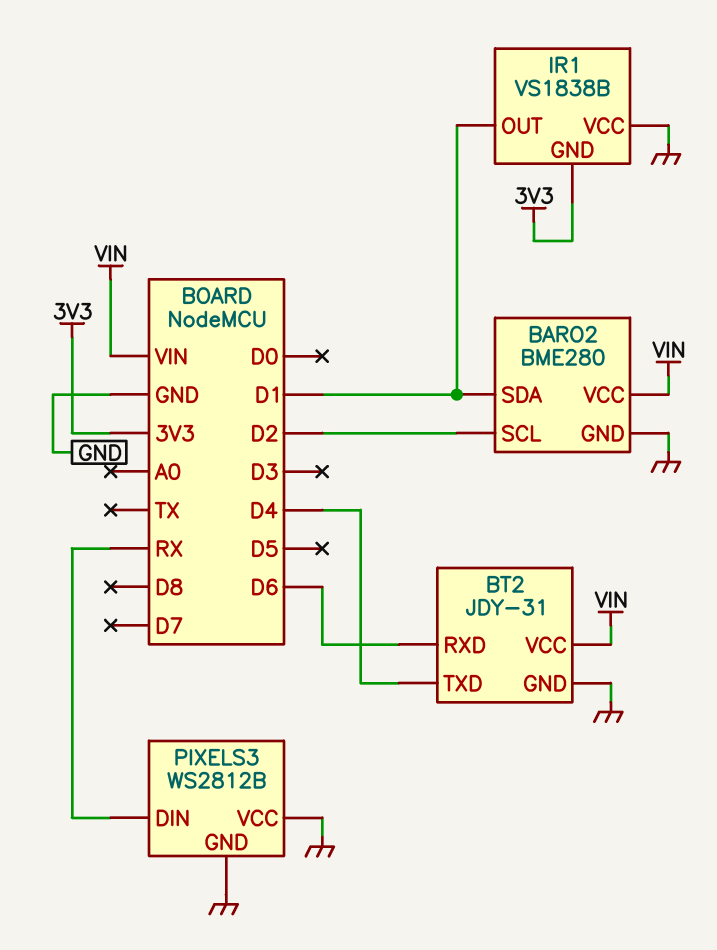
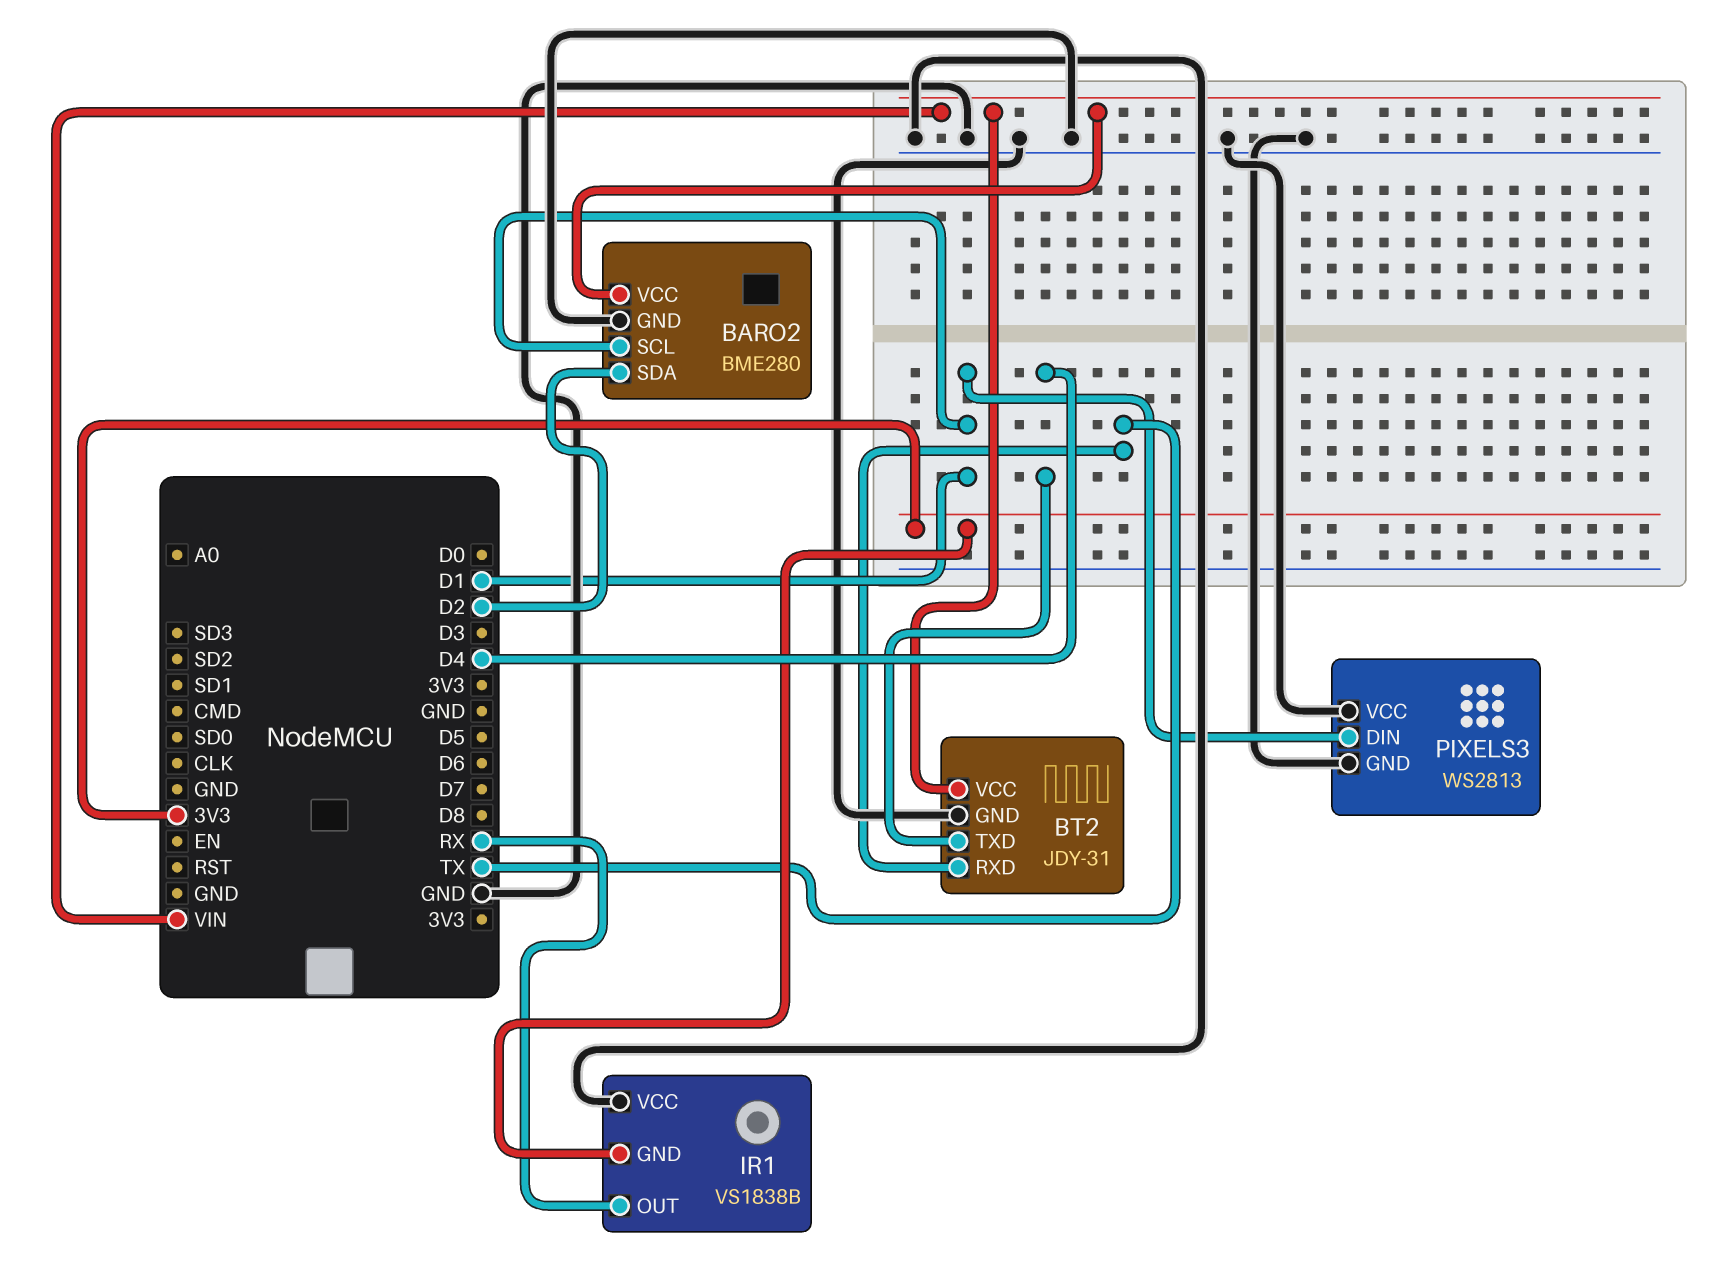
BARO2 pin SCL: D2 -> D1
BARO2 pin SDA: D1 -> D2
BT2 pin RXD: D6 -> TX
IR1 pin OUT: D1 -> RX
PIXELS3: WS2812B -> WS2813
PIXELS3 pin DIN: RX -> D1

